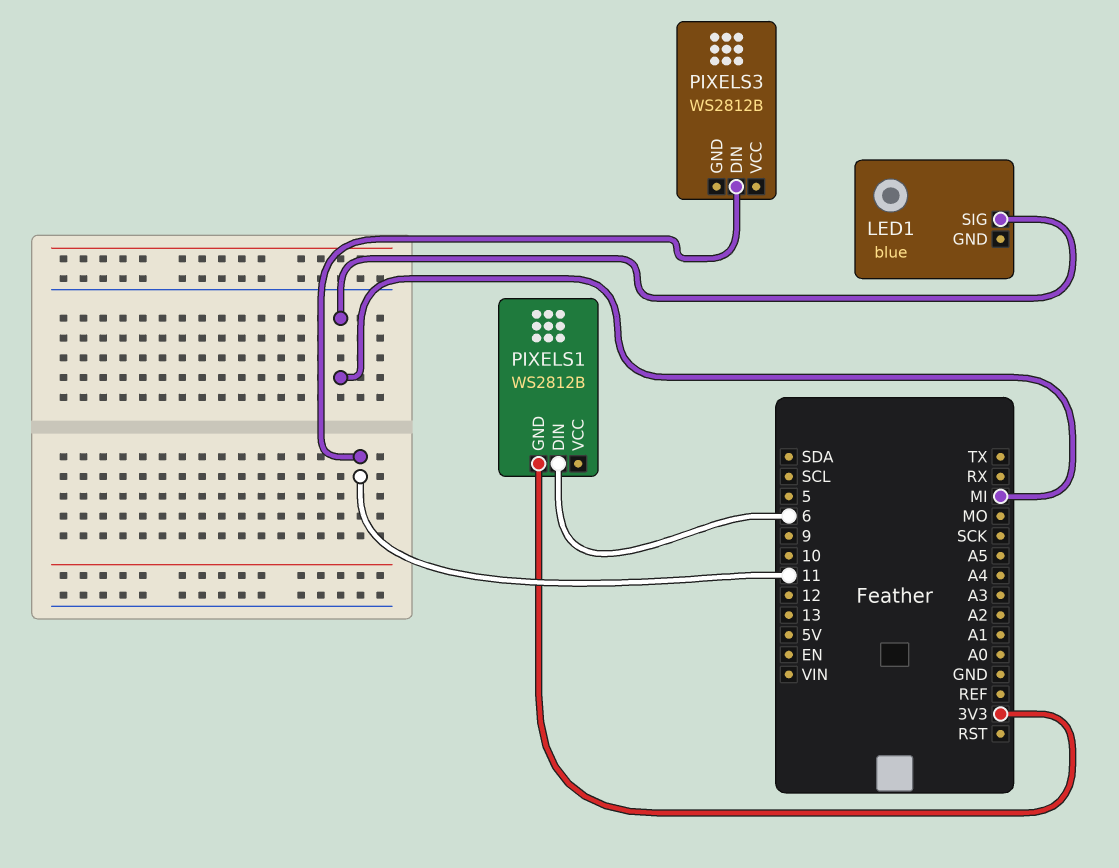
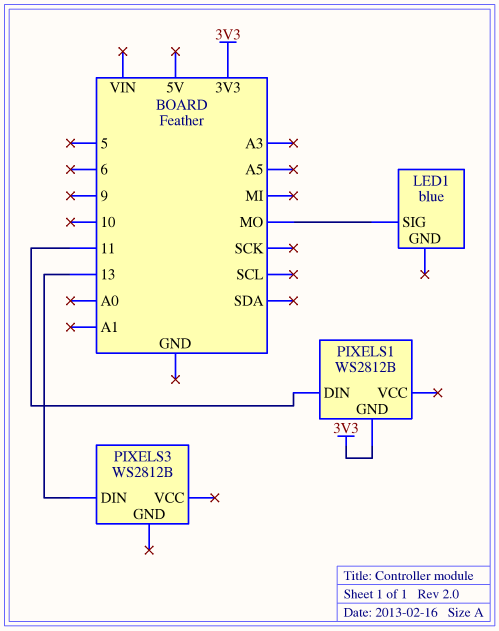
LED1 pin SIG: MI -> MO
PIXELS1 pin DIN: 6 -> 11
PIXELS3 pin DIN: 11 -> 13

